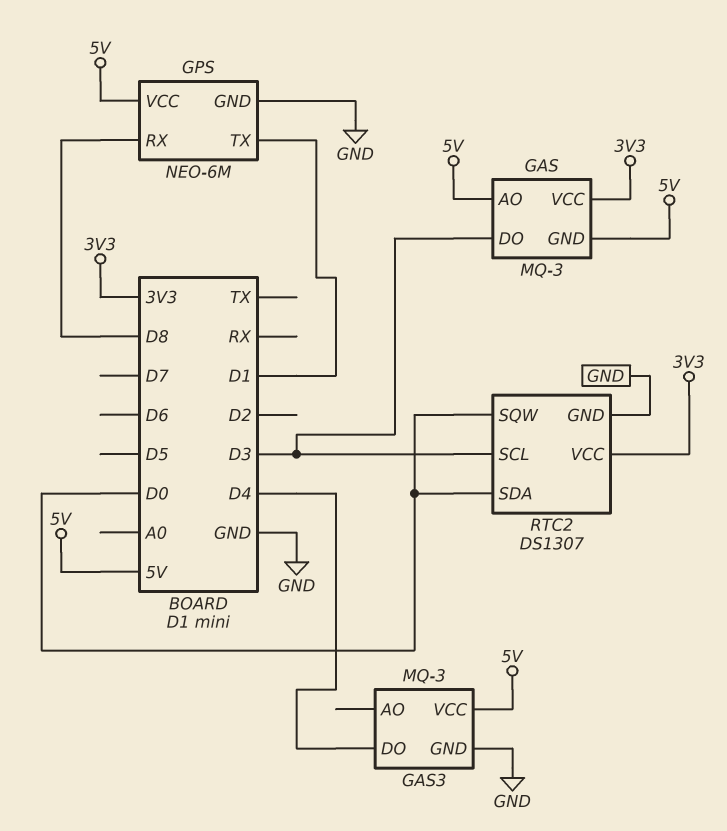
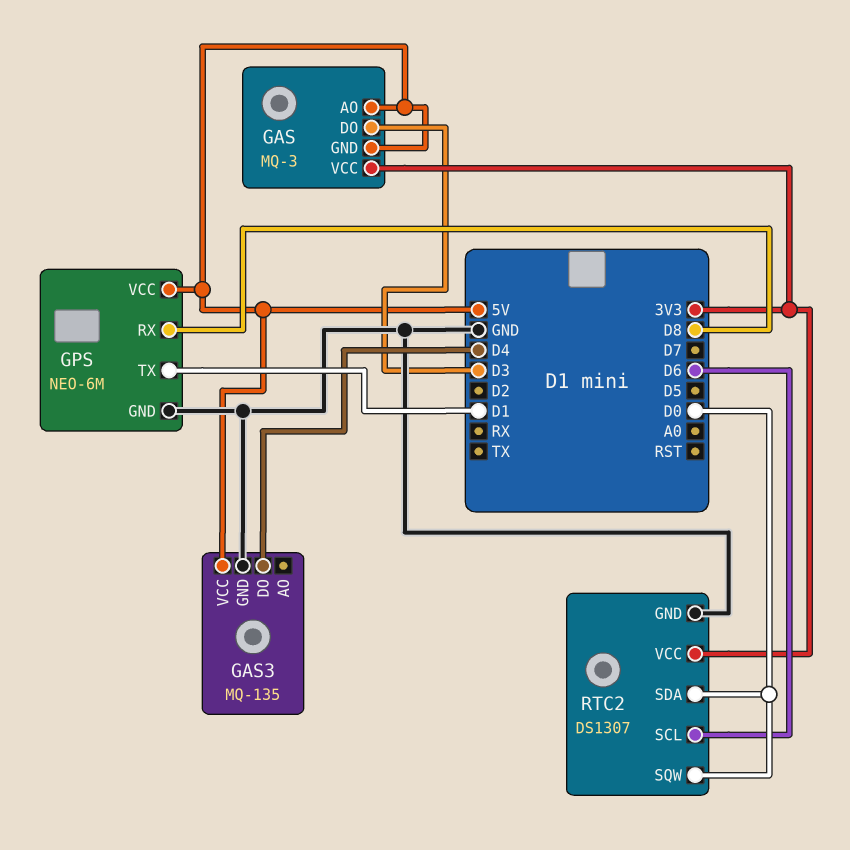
GAS3: MQ-3 -> MQ-135
RTC2 pin SCL: D3 -> D6

